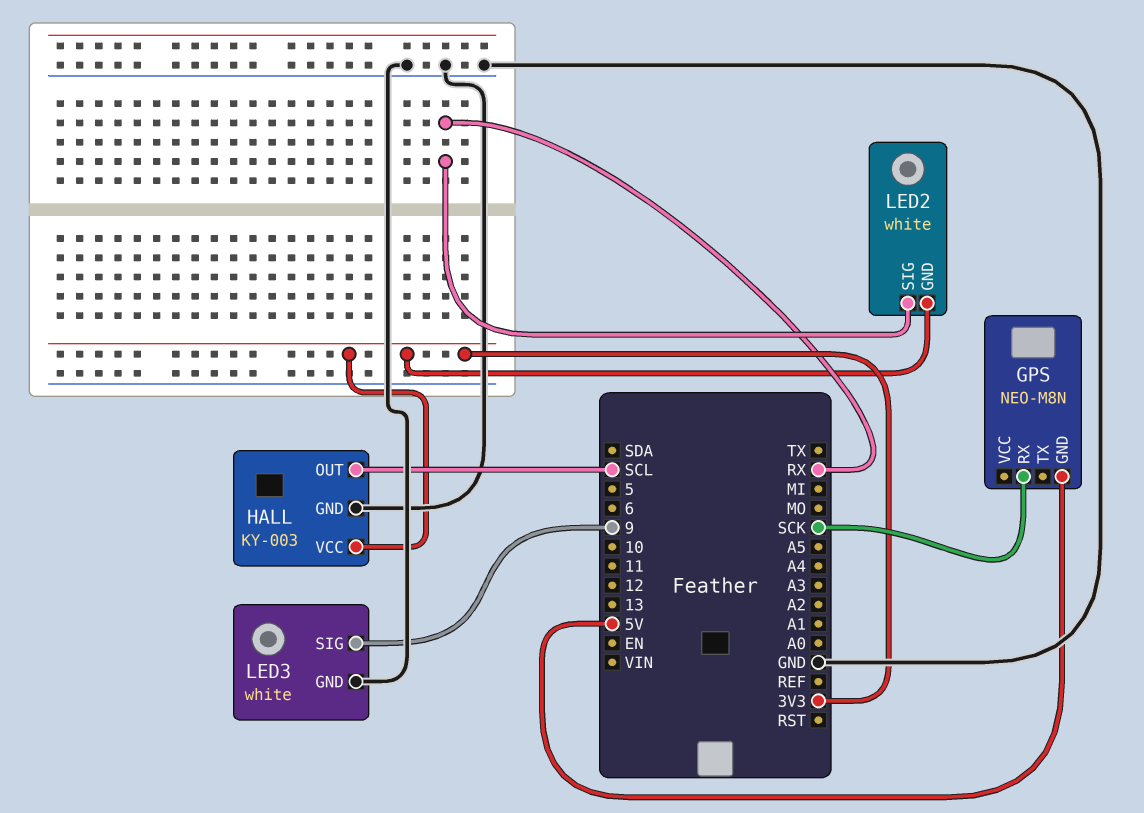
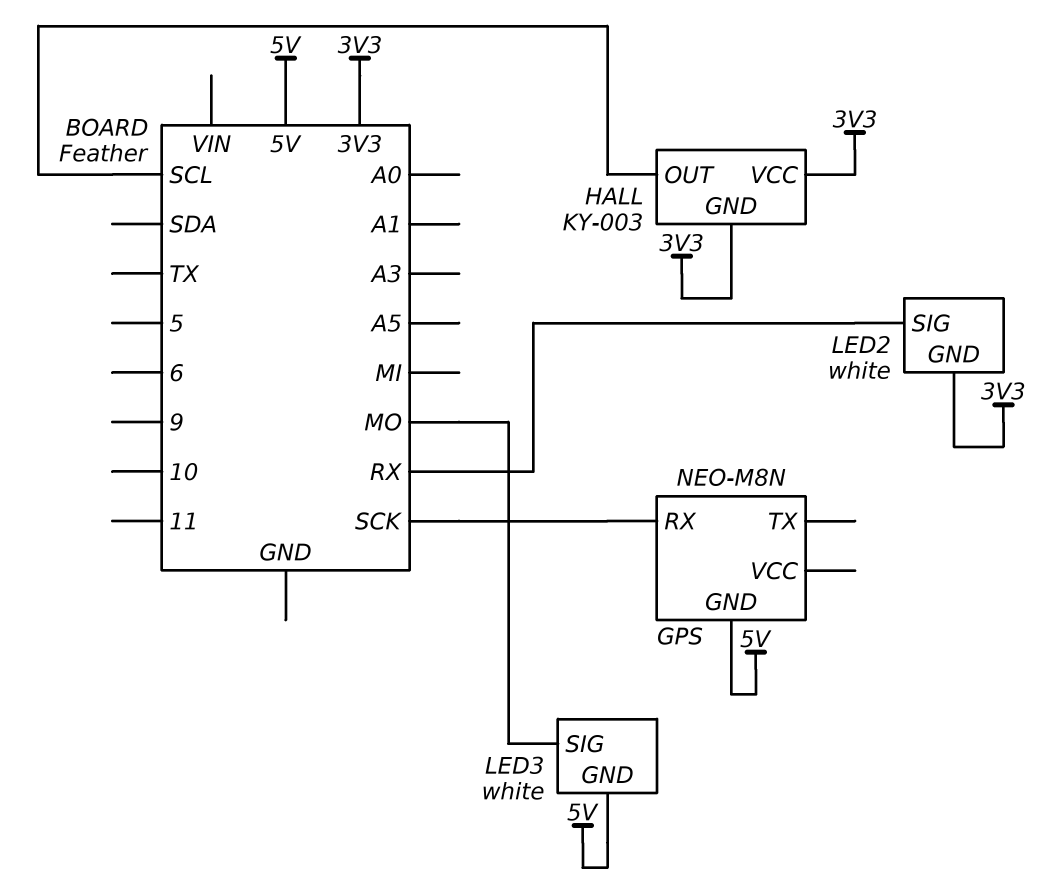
HALL pin GND: GND -> 3V3
LED3 pin GND: GND -> 5V
LED3 pin SIG: 9 -> MO

